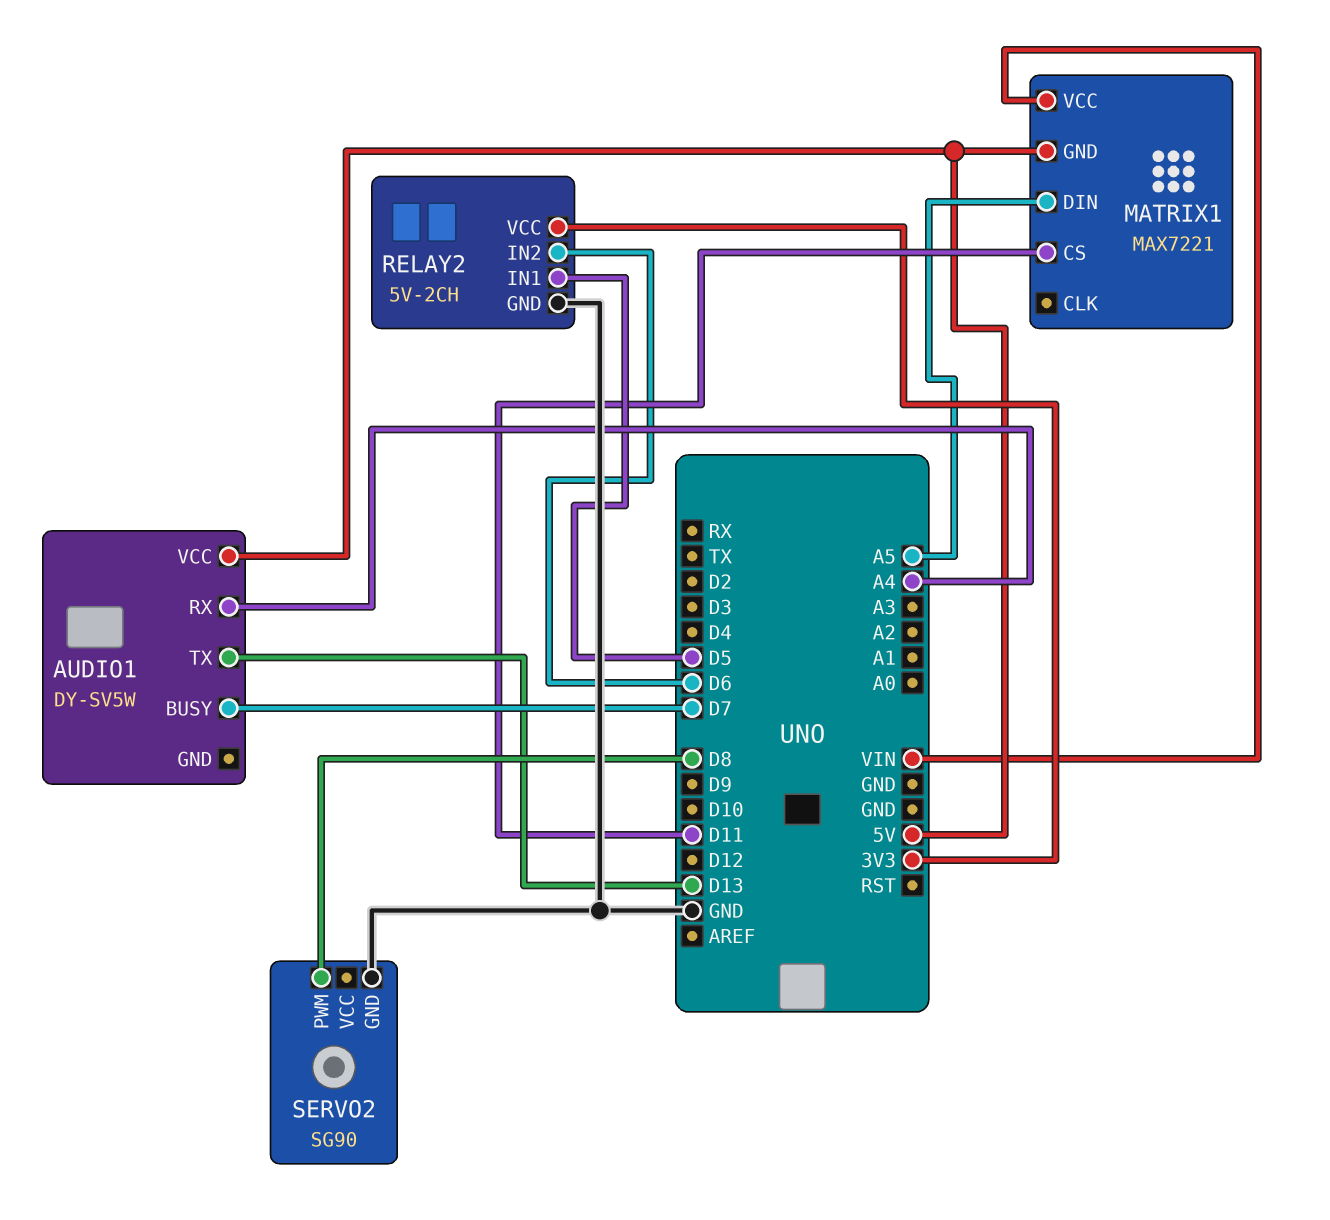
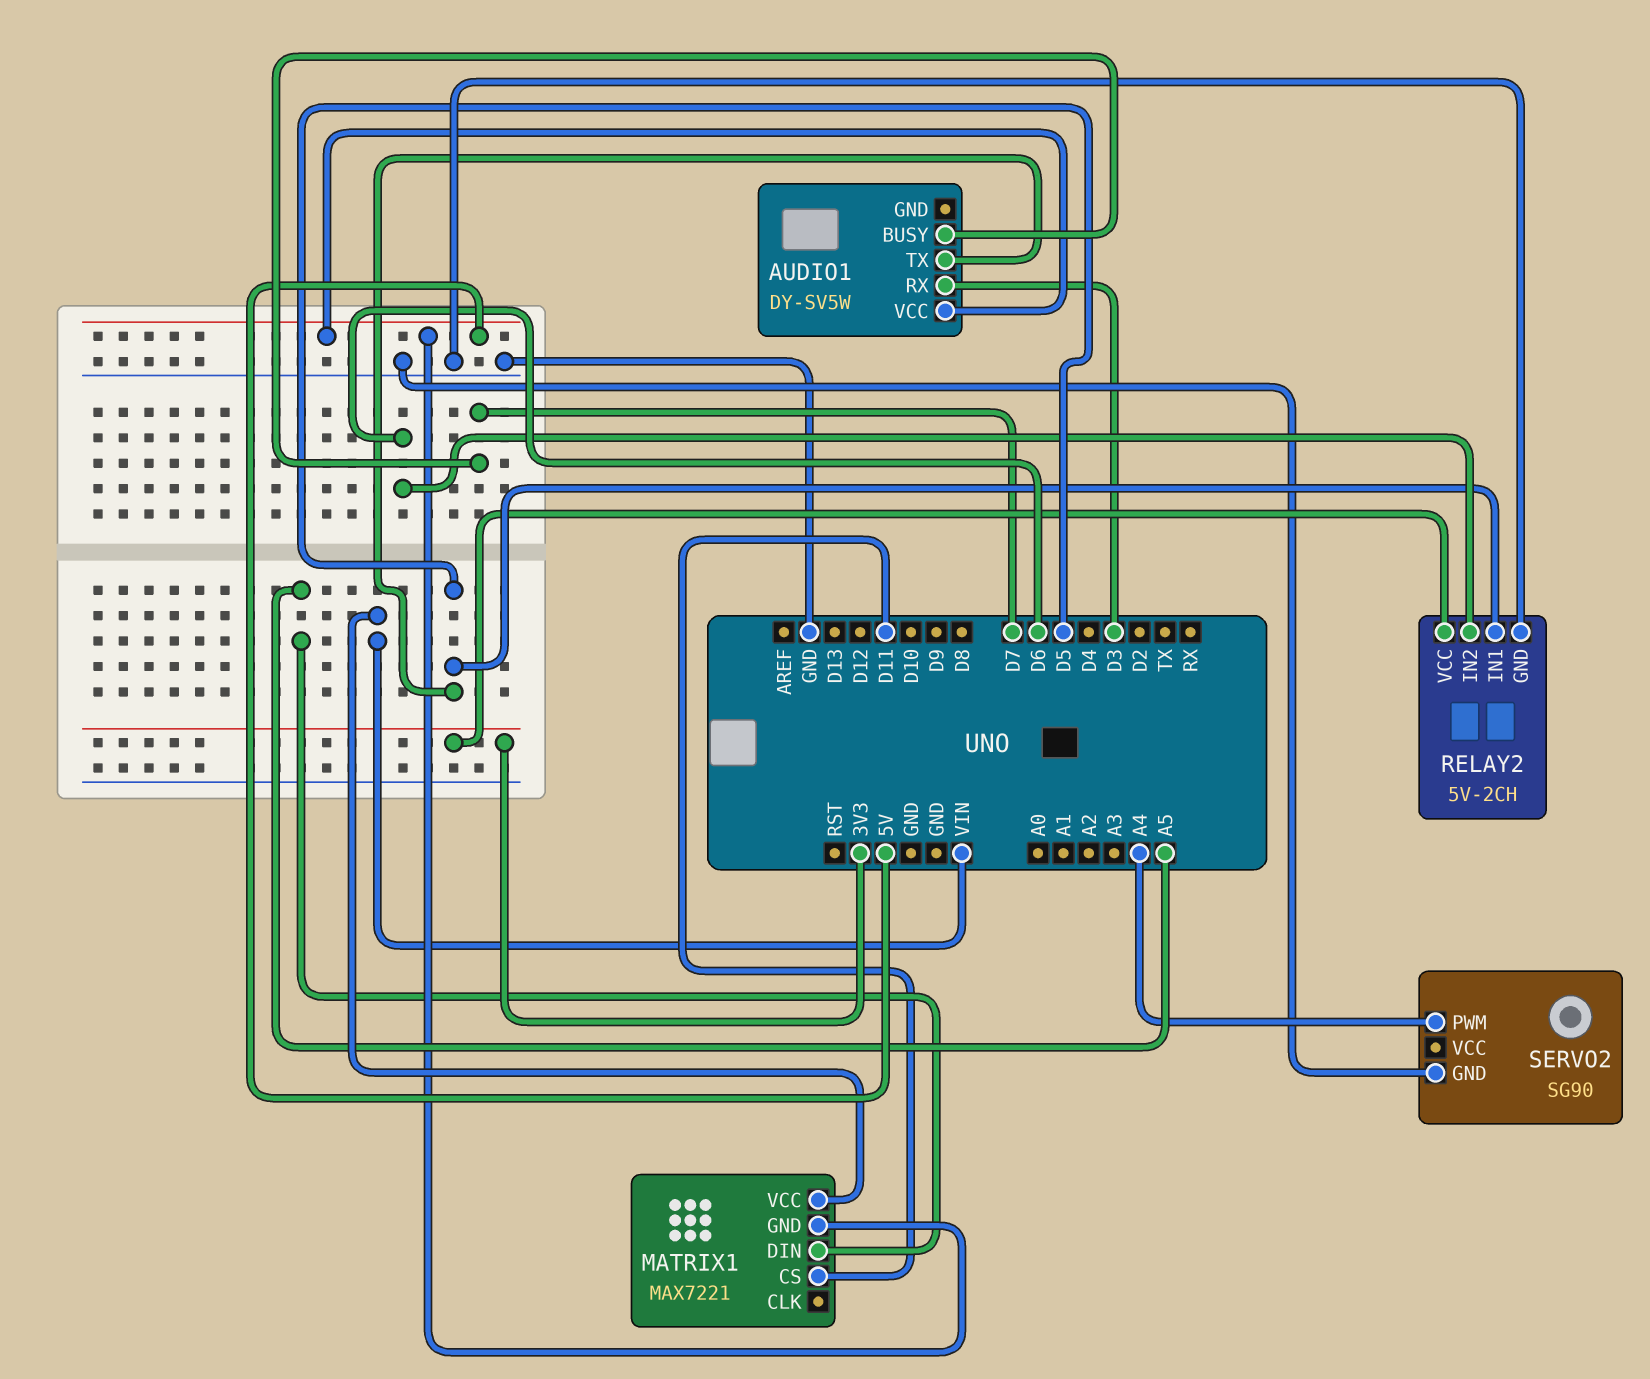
AUDIO1 pin RX: A4 -> D3
AUDIO1 pin TX: D13 -> D5
SERVO2 pin PWM: D8 -> A4

